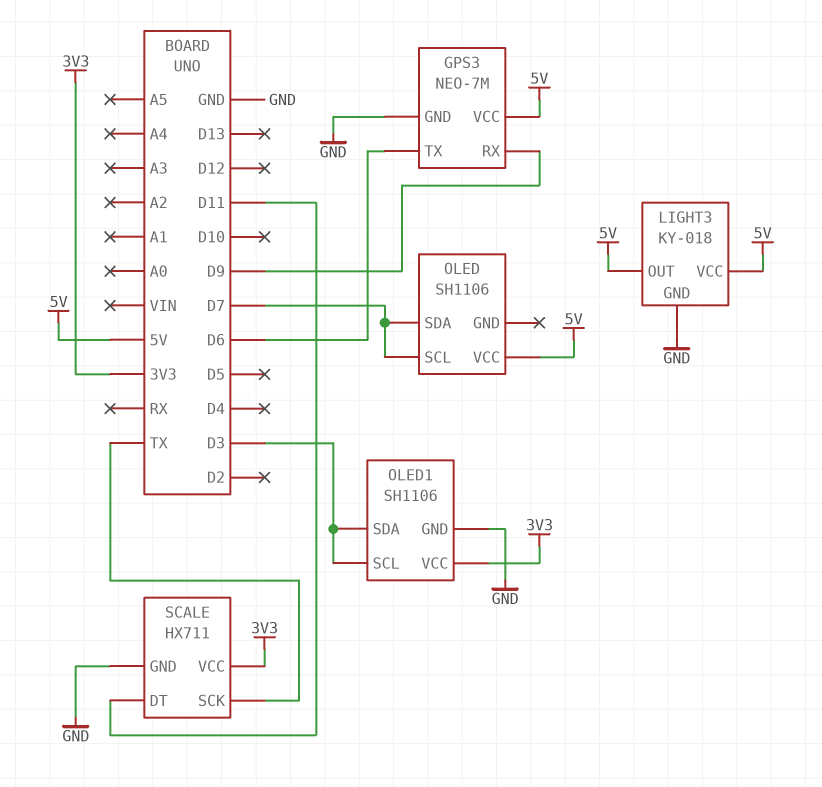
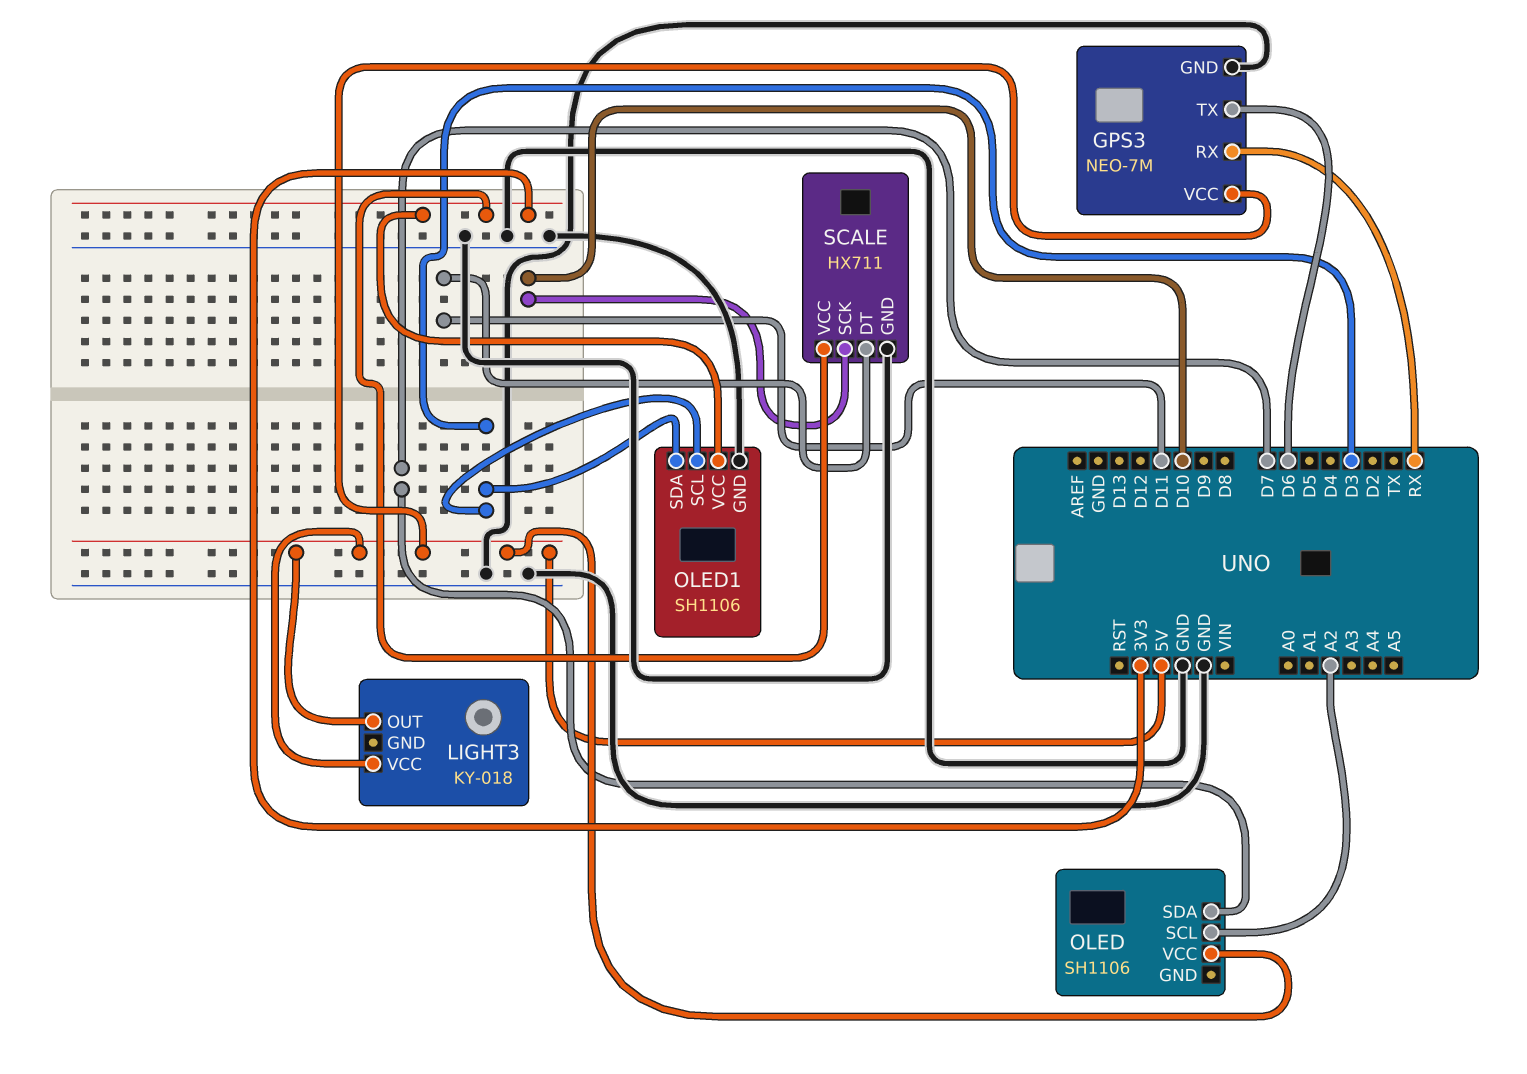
GPS3 pin RX: D9 -> RX
LIGHT3 pin GND: GND -> none
OLED pin SCL: D7 -> A2
SCALE pin SCK: TX -> D10

